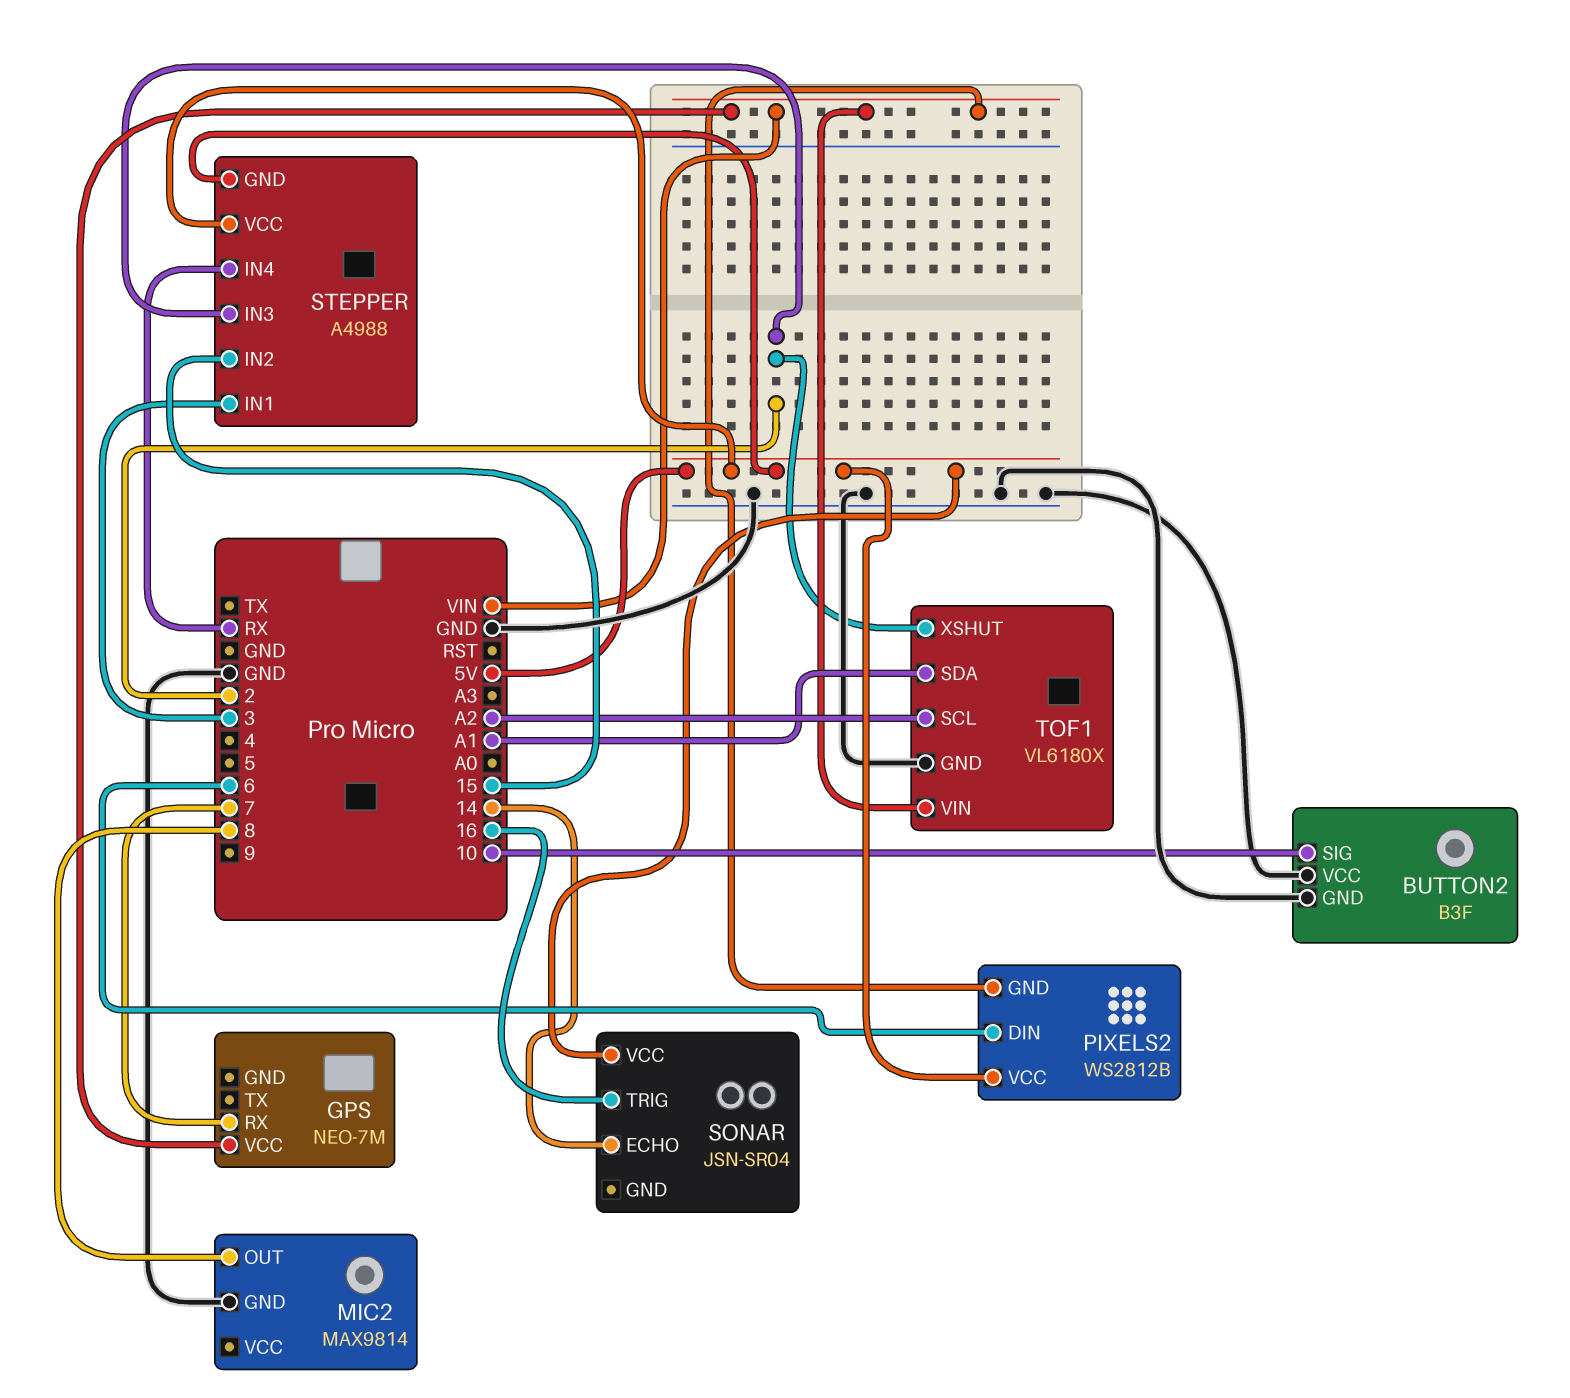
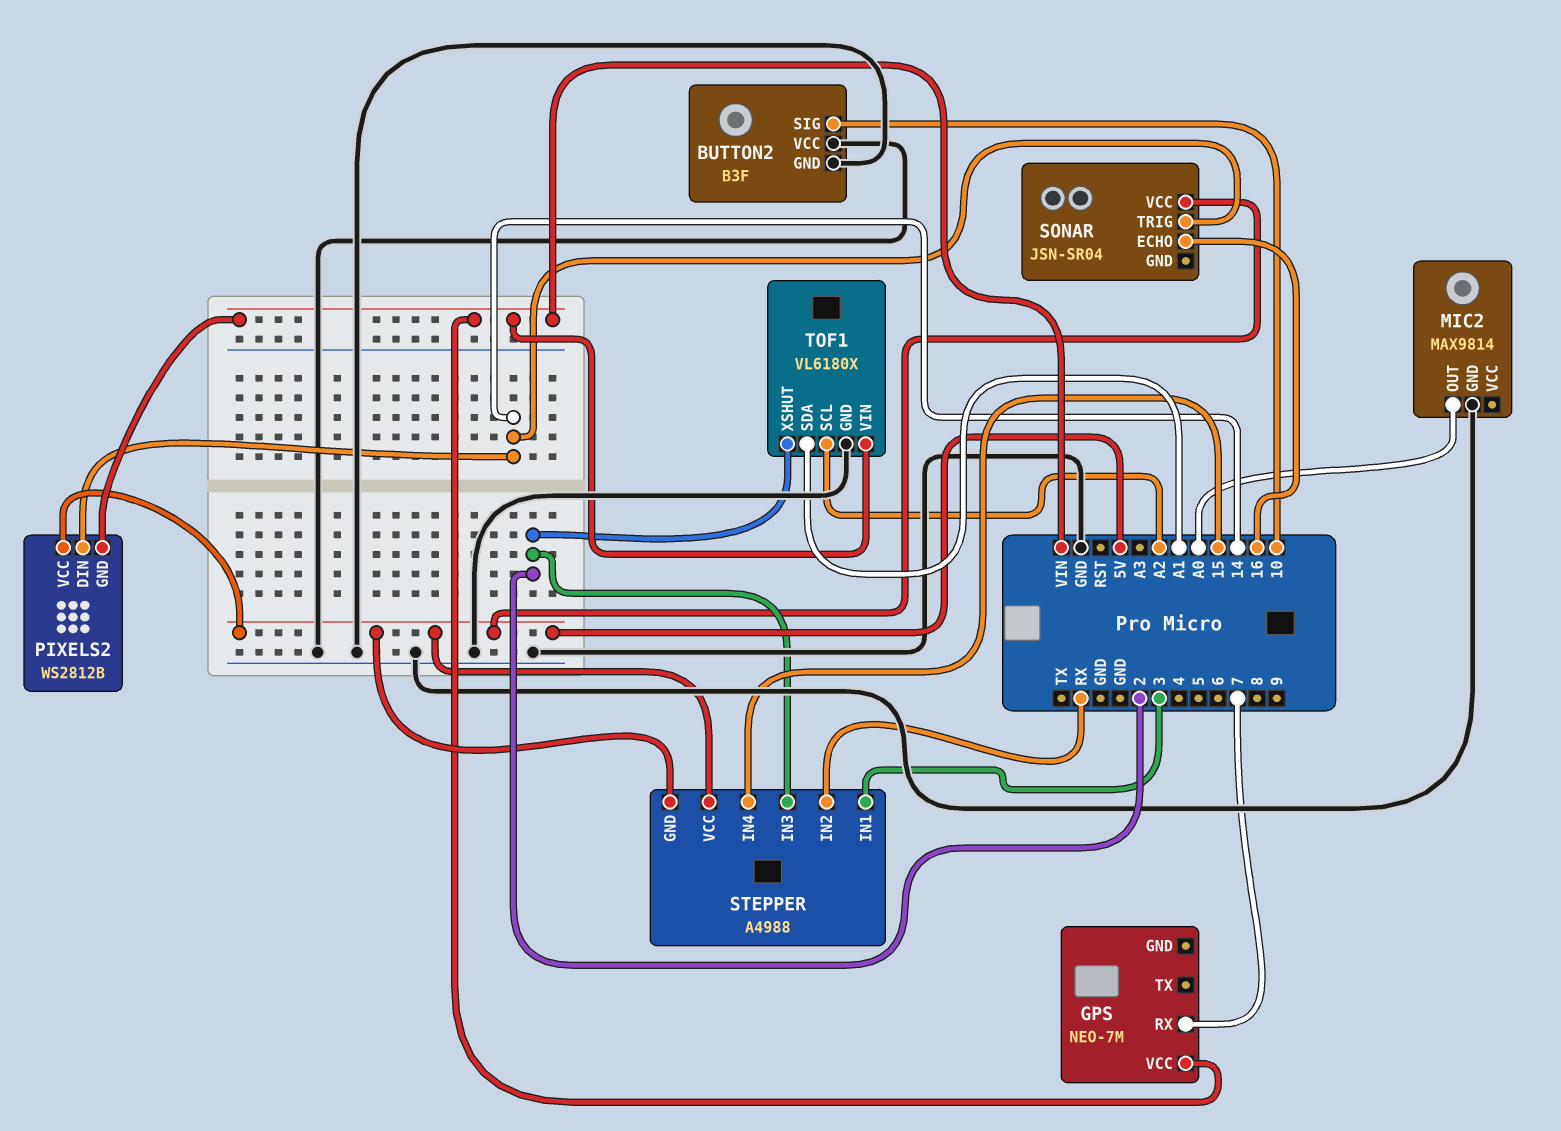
MIC2 pin OUT: 8 -> A0
PIXELS2 pin DIN: 6 -> 14
SONAR pin ECHO: 14 -> 16
SONAR pin TRIG: 16 -> 14
STEPPER pin IN2: 15 -> RX
STEPPER pin IN4: RX -> 15

